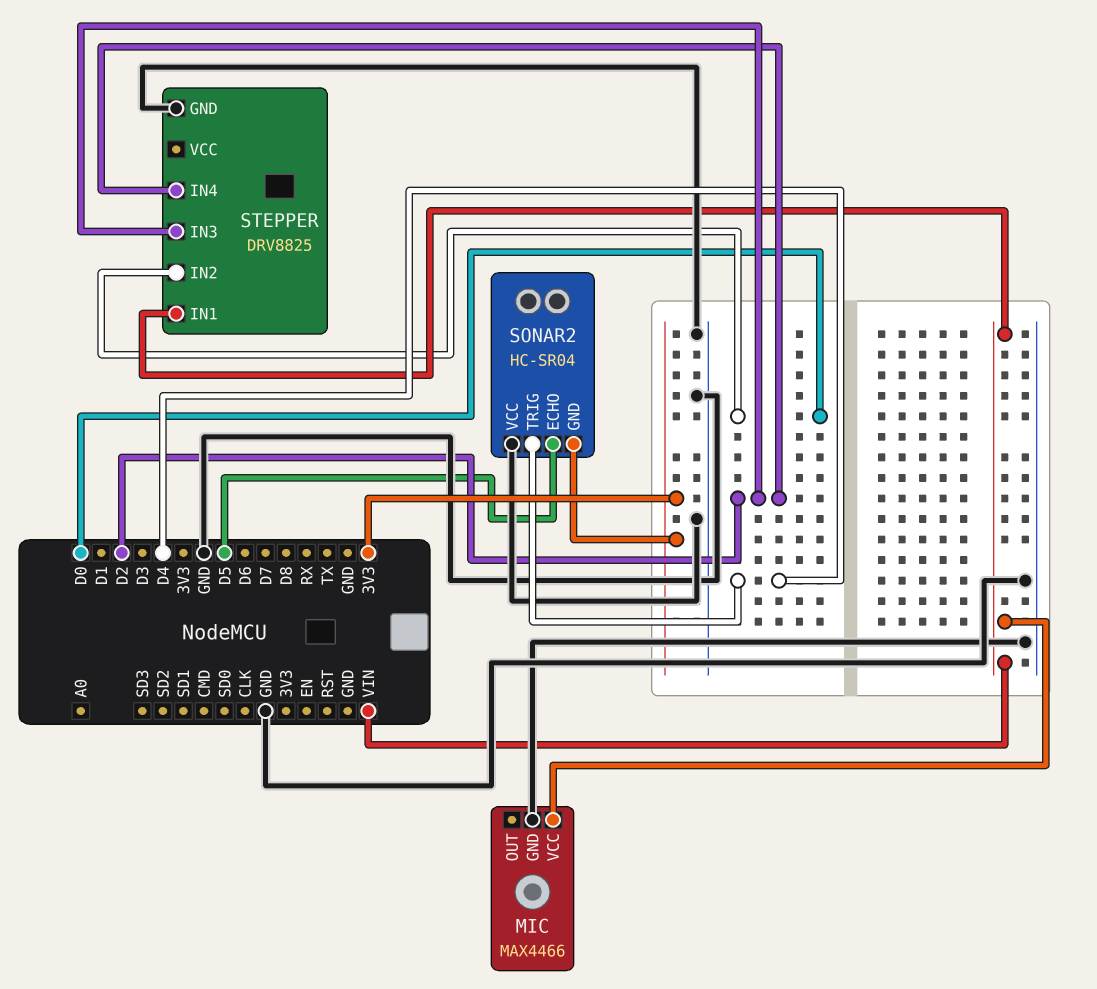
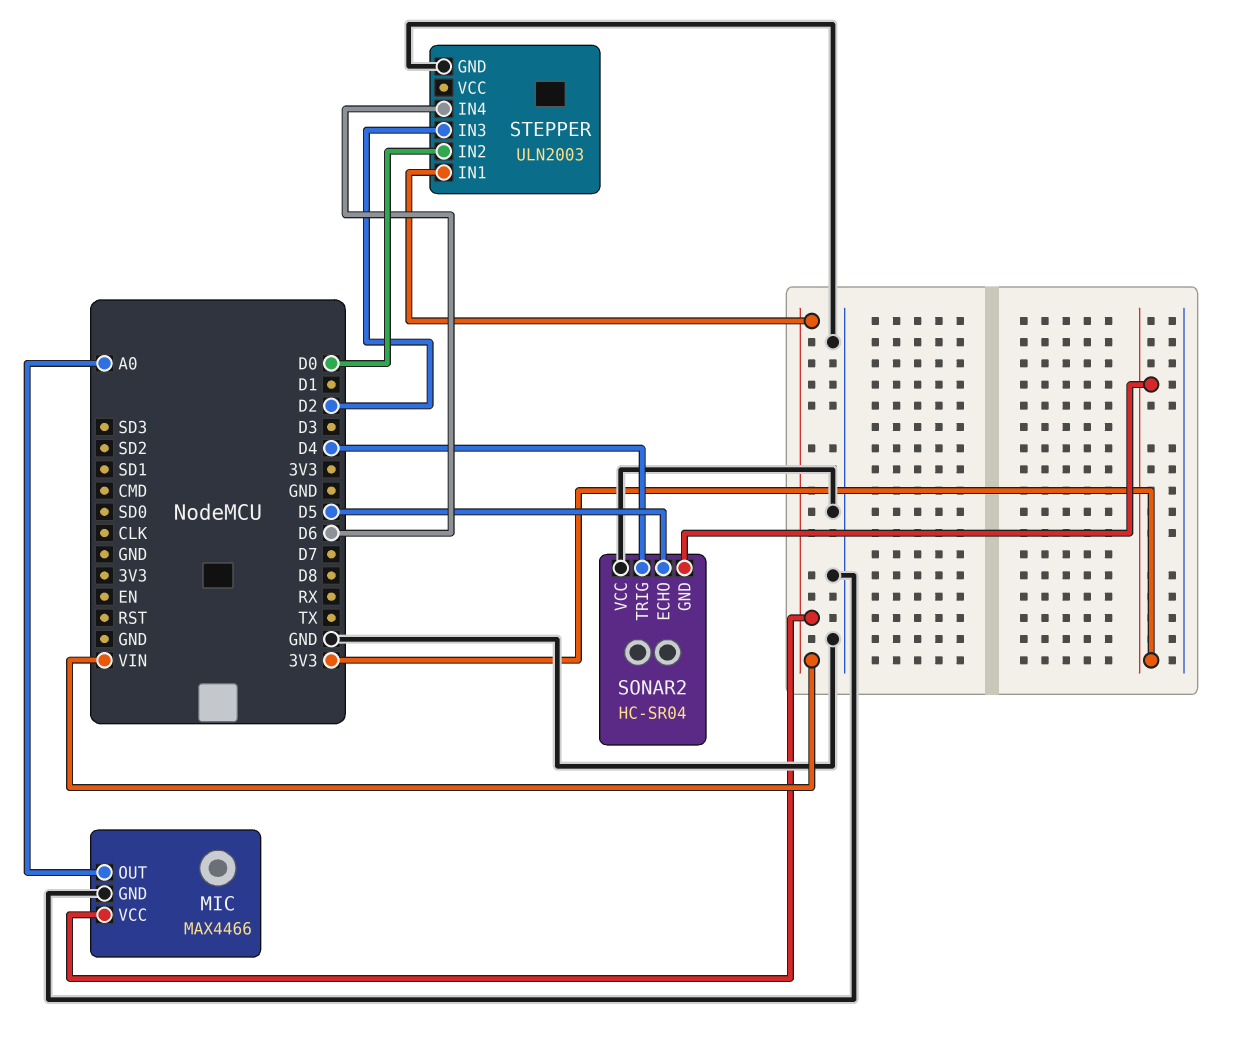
MIC pin OUT: none -> A0
STEPPER: DRV8825 -> ULN2003
STEPPER pin IN4: D2 -> D6

